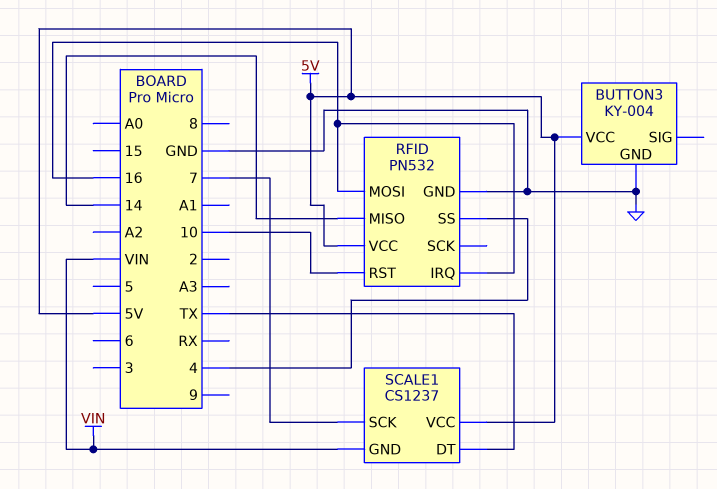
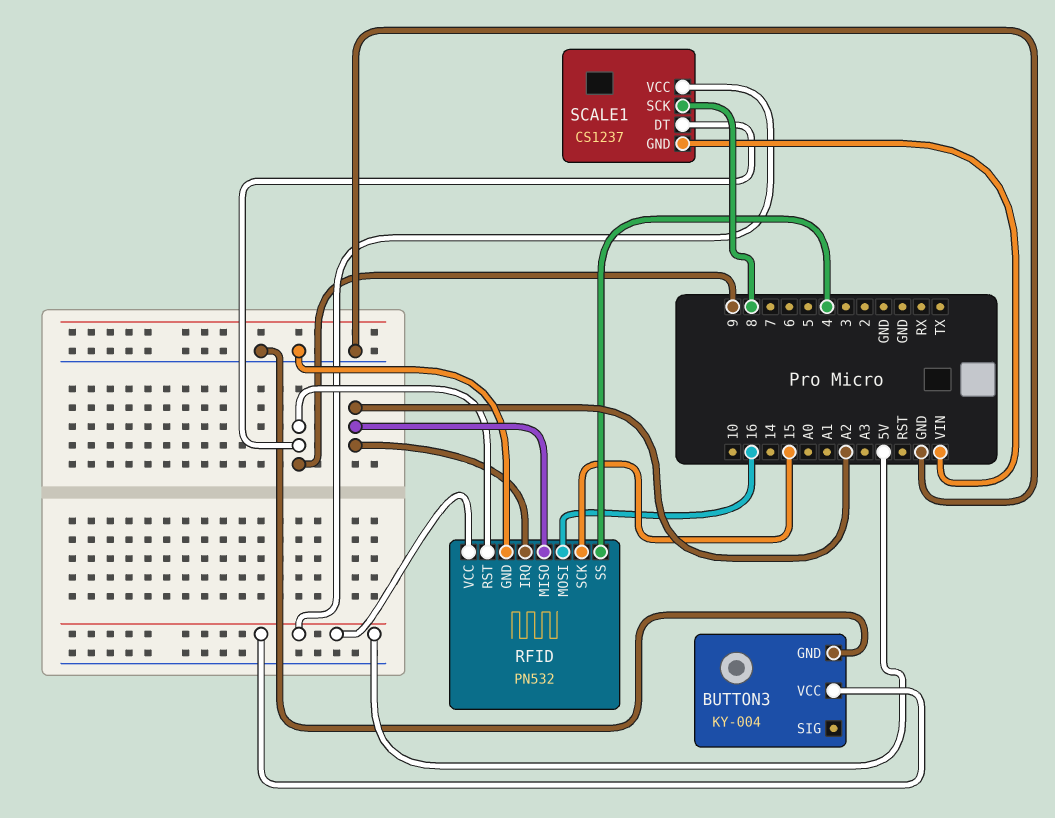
RFID pin IRQ: 16 -> A2
RFID pin MISO: 14 -> A2
RFID pin RST: 10 -> 9
RFID pin SCK: none -> 15
SCALE1 pin DT: TX -> 9
SCALE1 pin SCK: 7 -> 8

